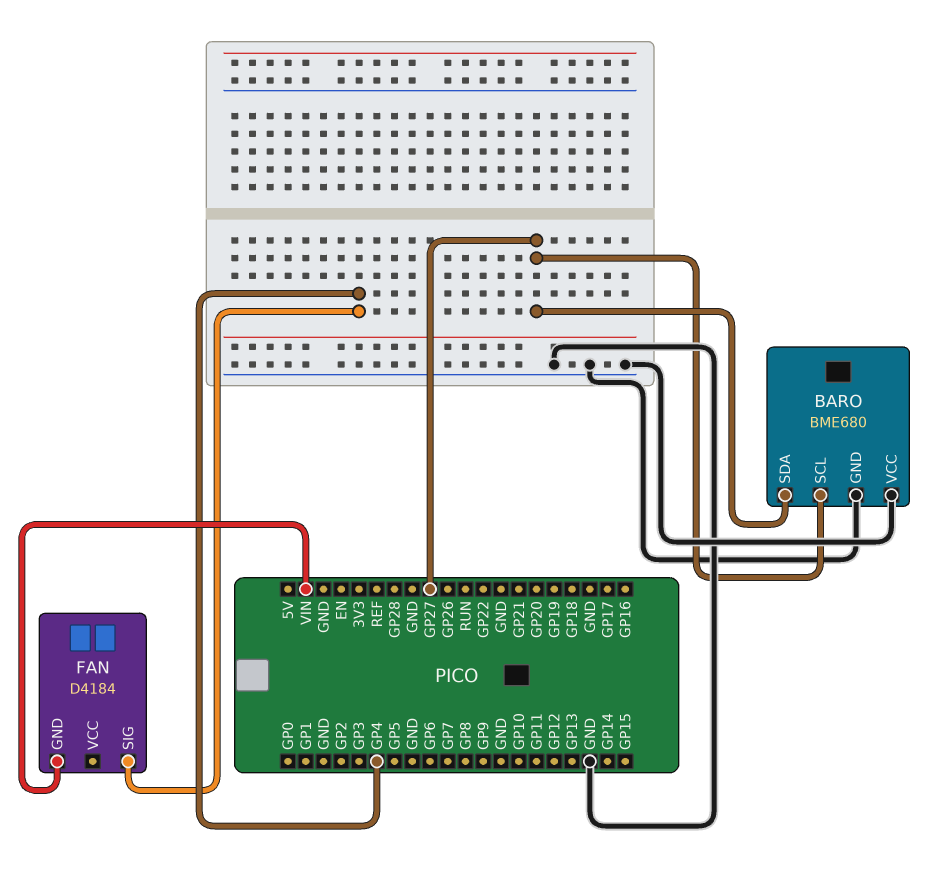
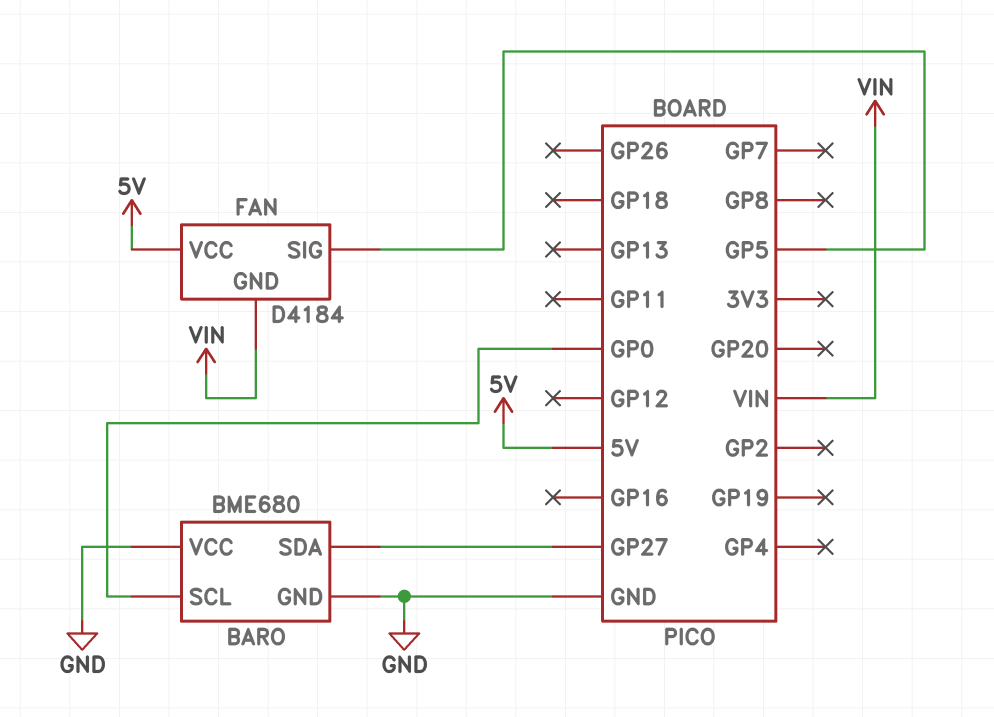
BARO pin SCL: GP27 -> GP0
FAN pin SIG: GP4 -> GP5
FAN pin VCC: none -> 5V

